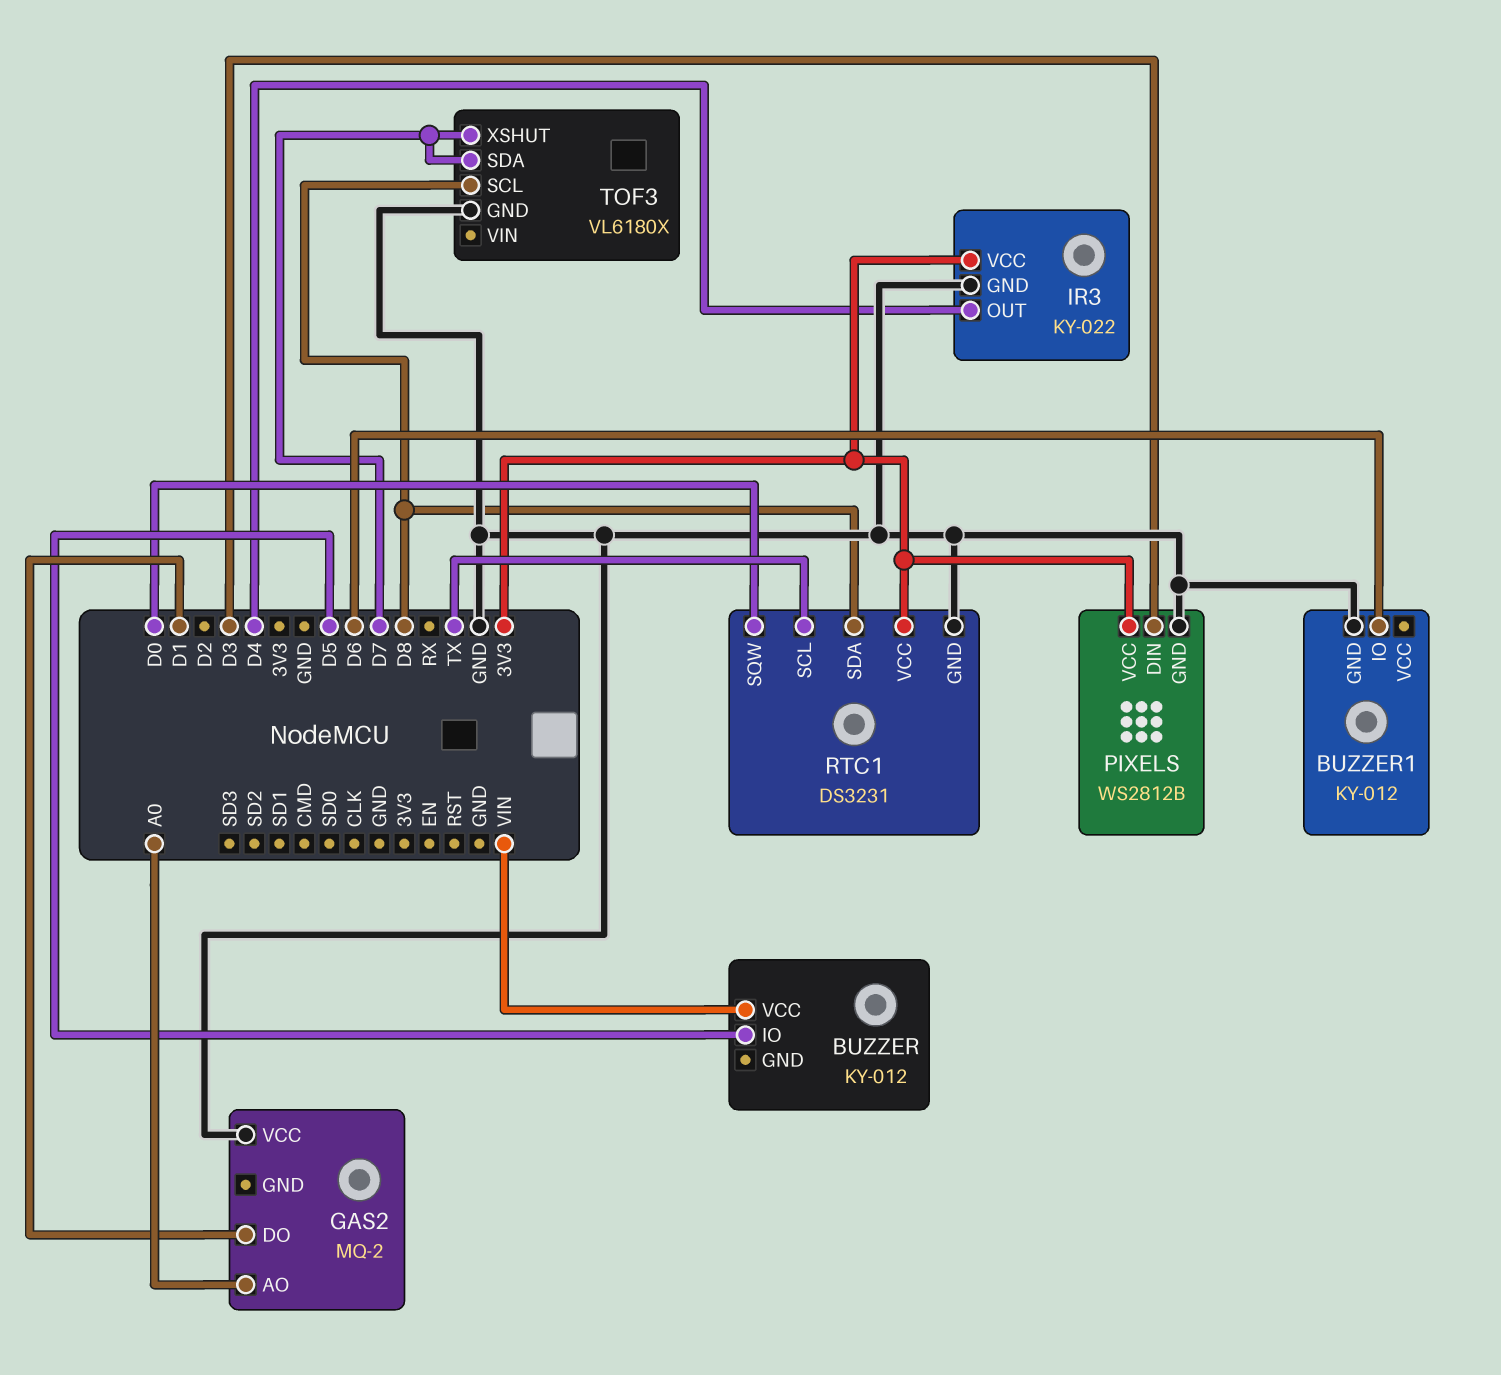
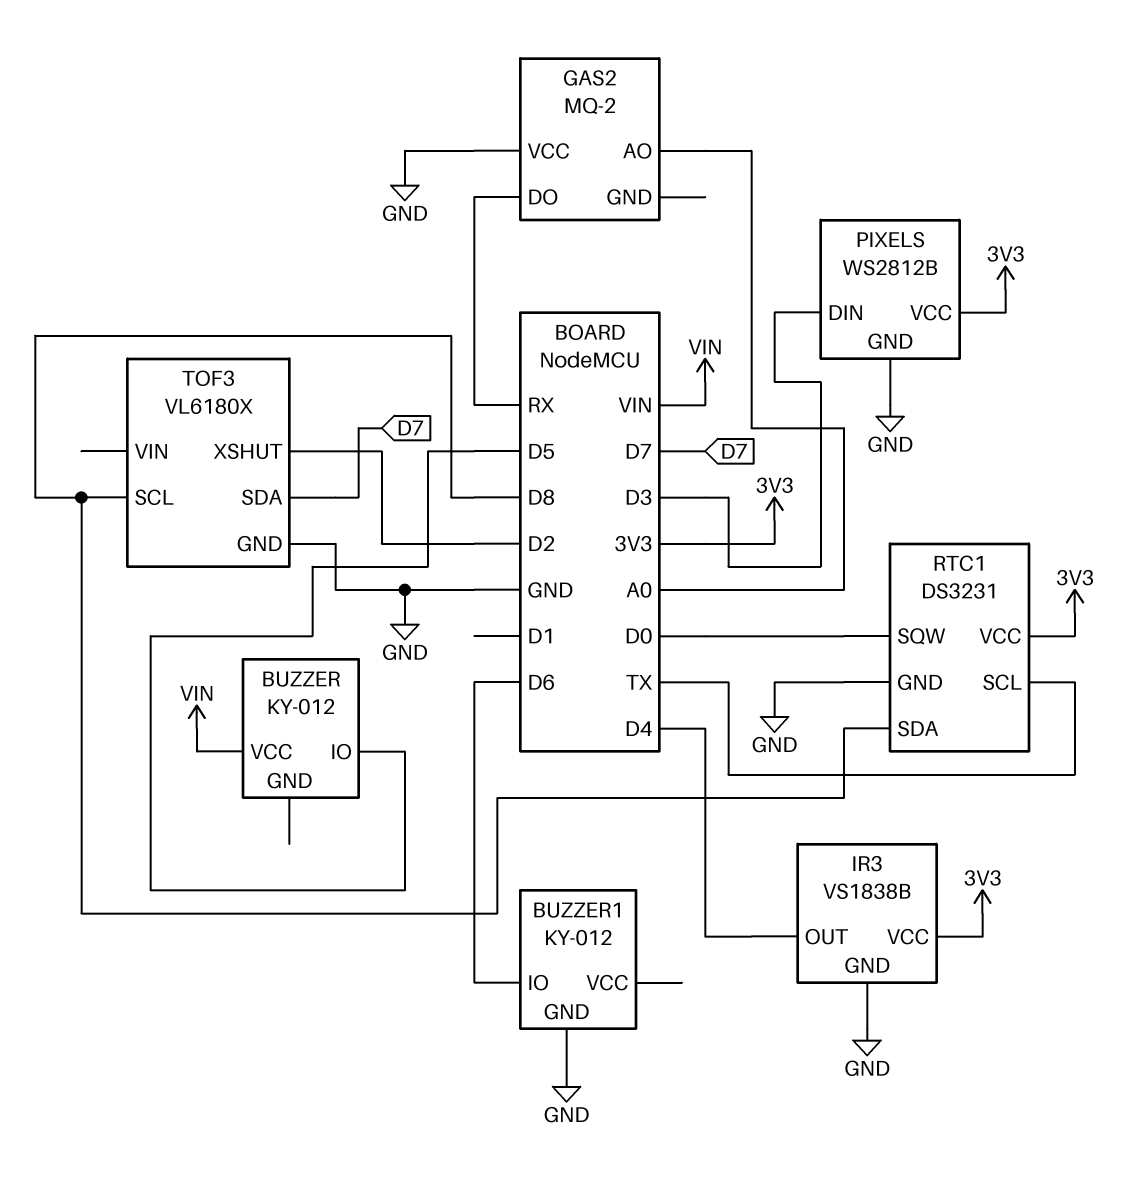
GAS2 pin DO: D1 -> RX
IR3: KY-022 -> VS1838B
TOF3 pin XSHUT: D7 -> D2

